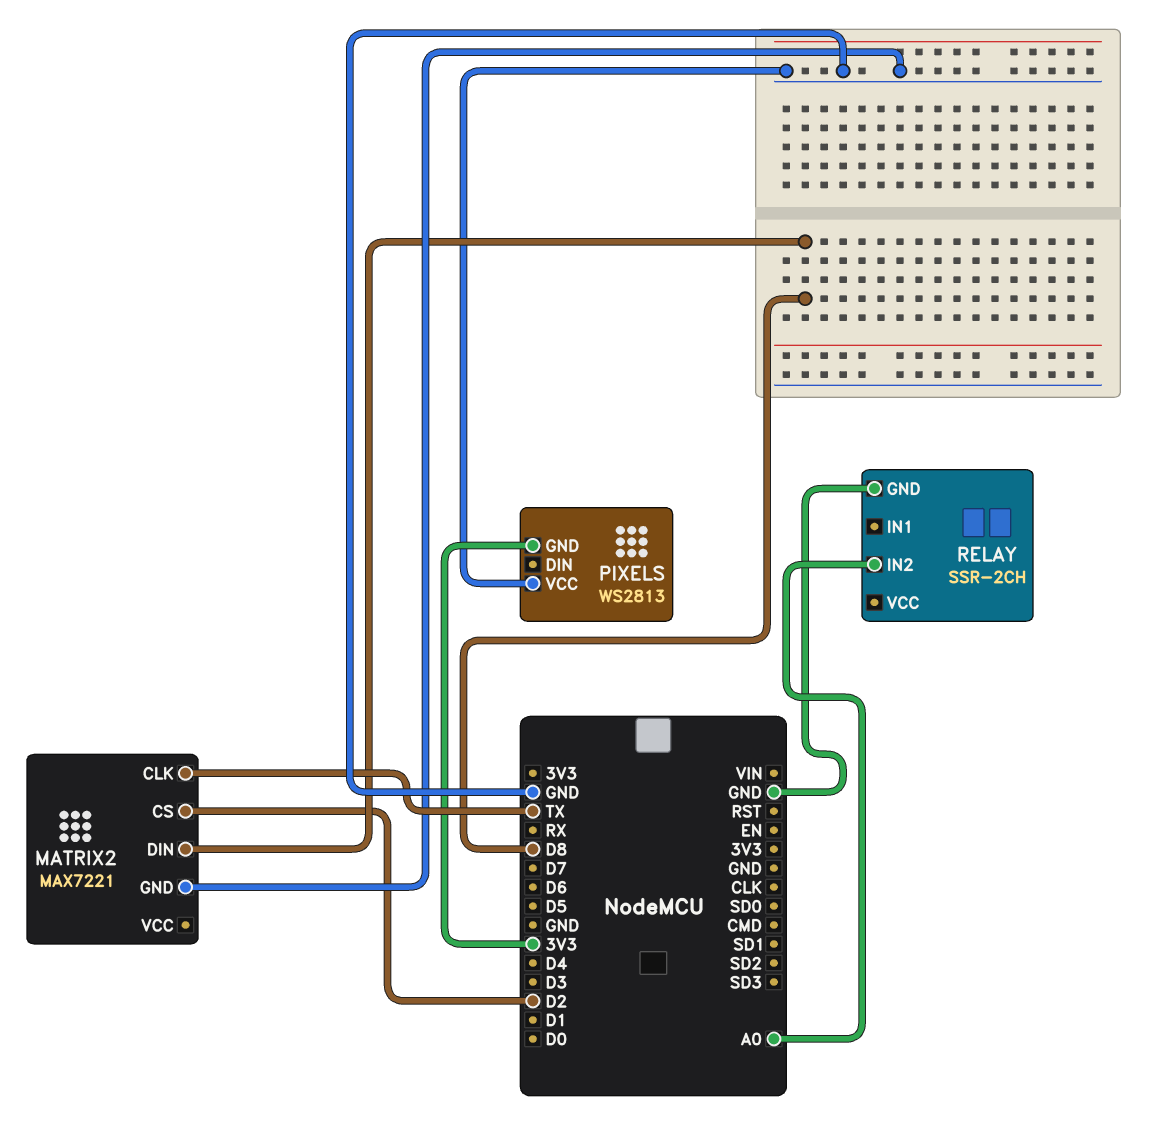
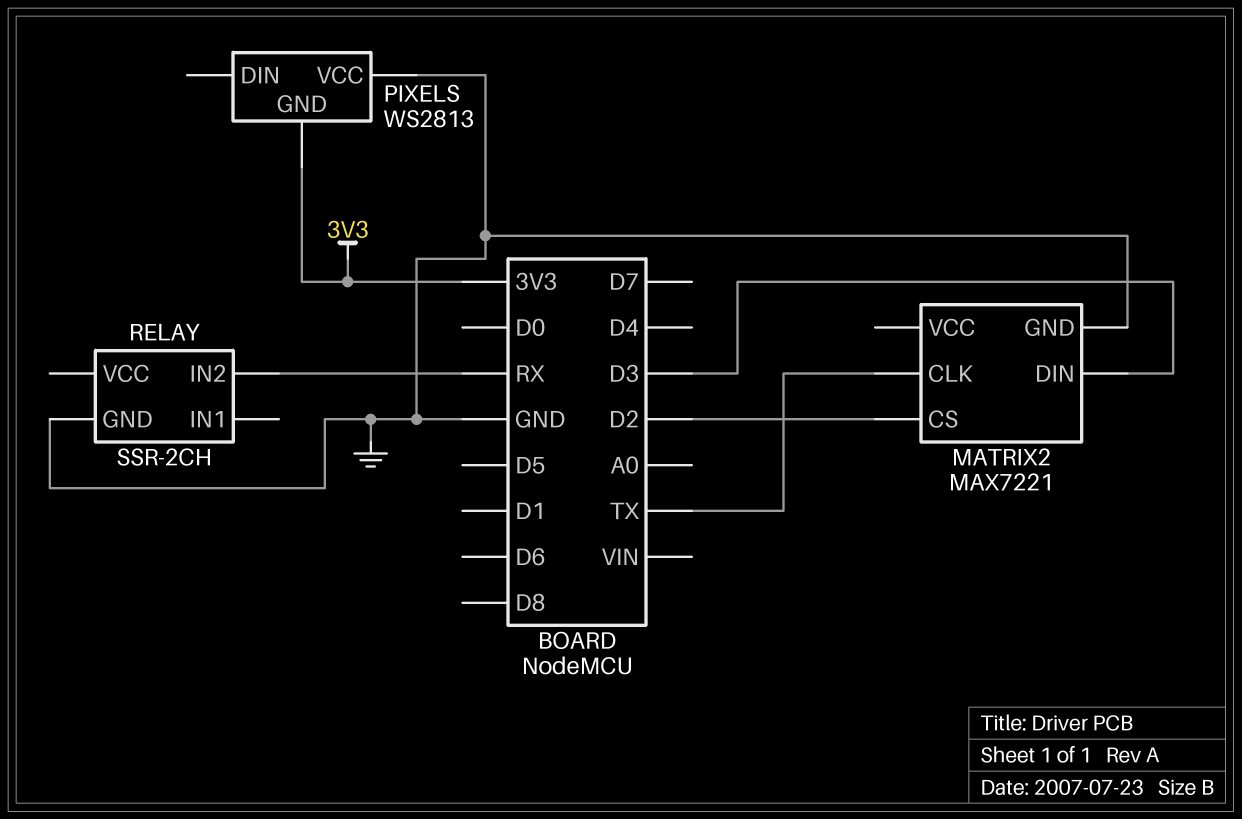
MATRIX2 pin DIN: D8 -> D3
RELAY pin IN2: A0 -> RX

